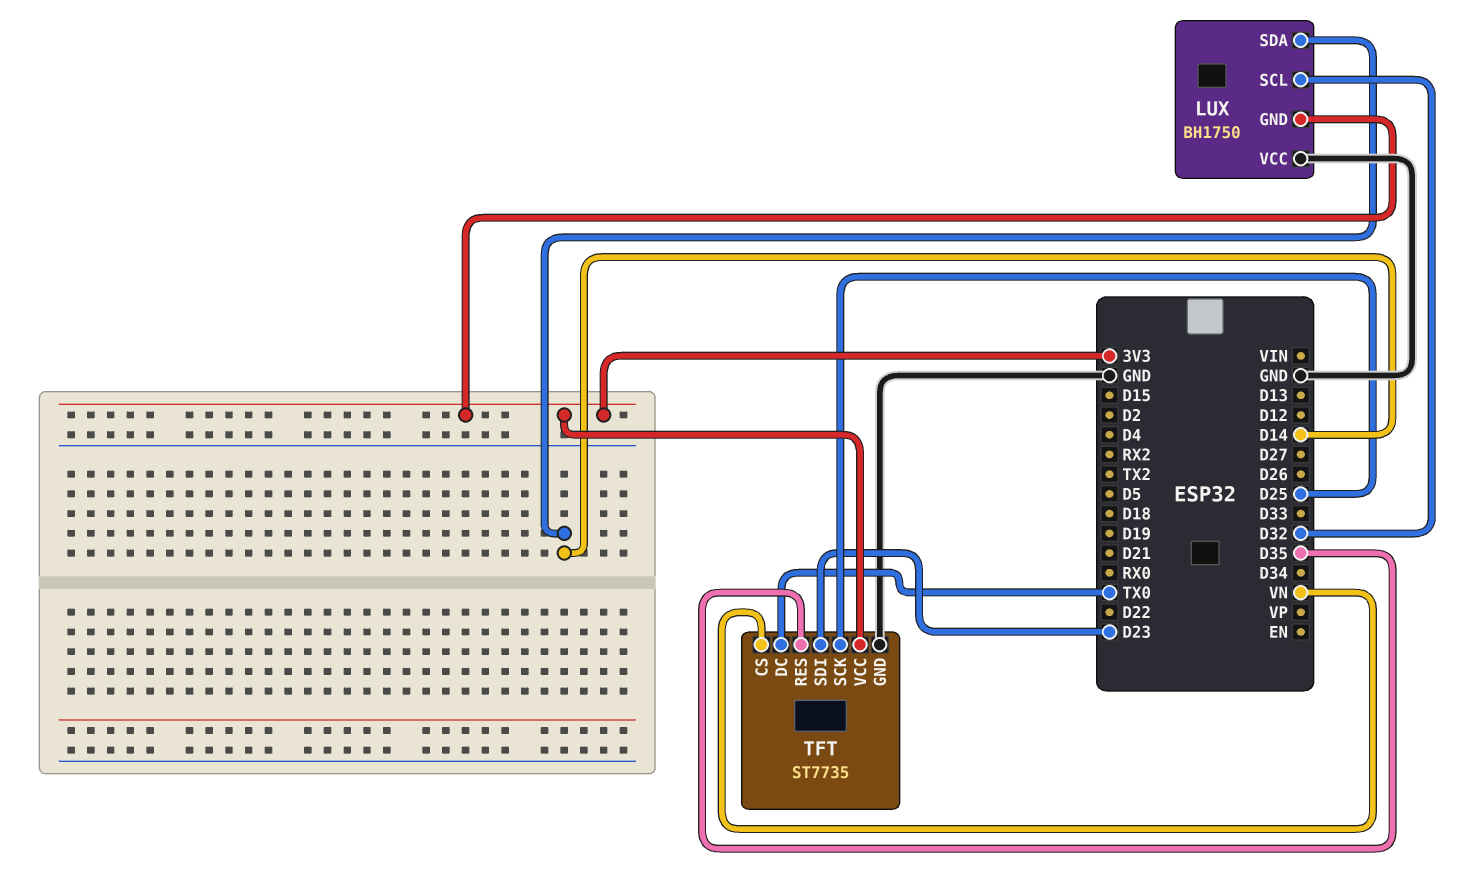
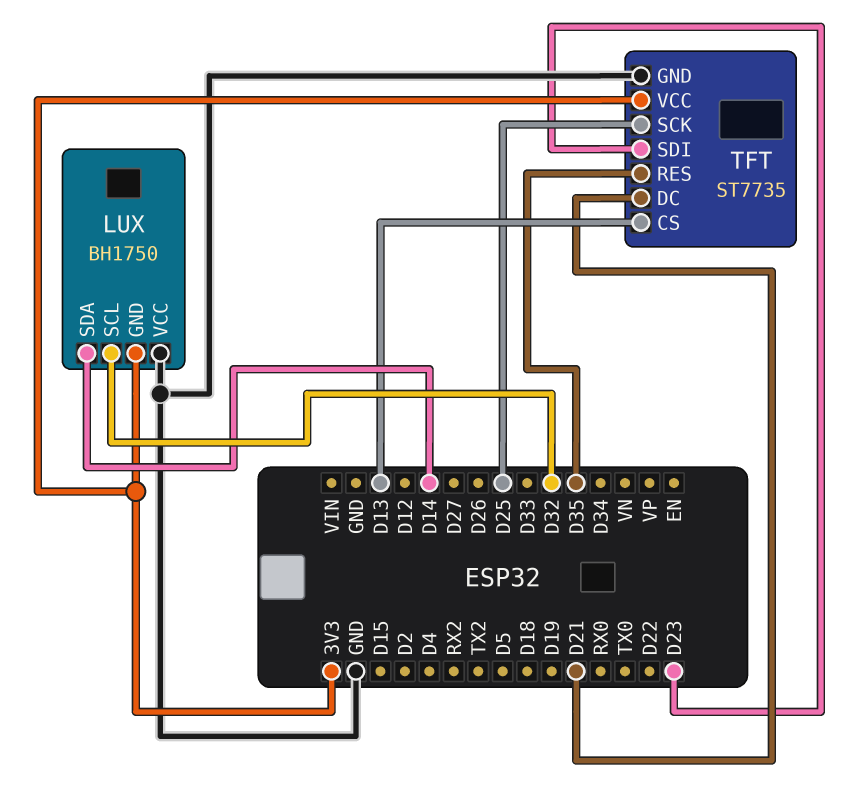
TFT pin CS: VN -> D13
TFT pin DC: TX0 -> D21

